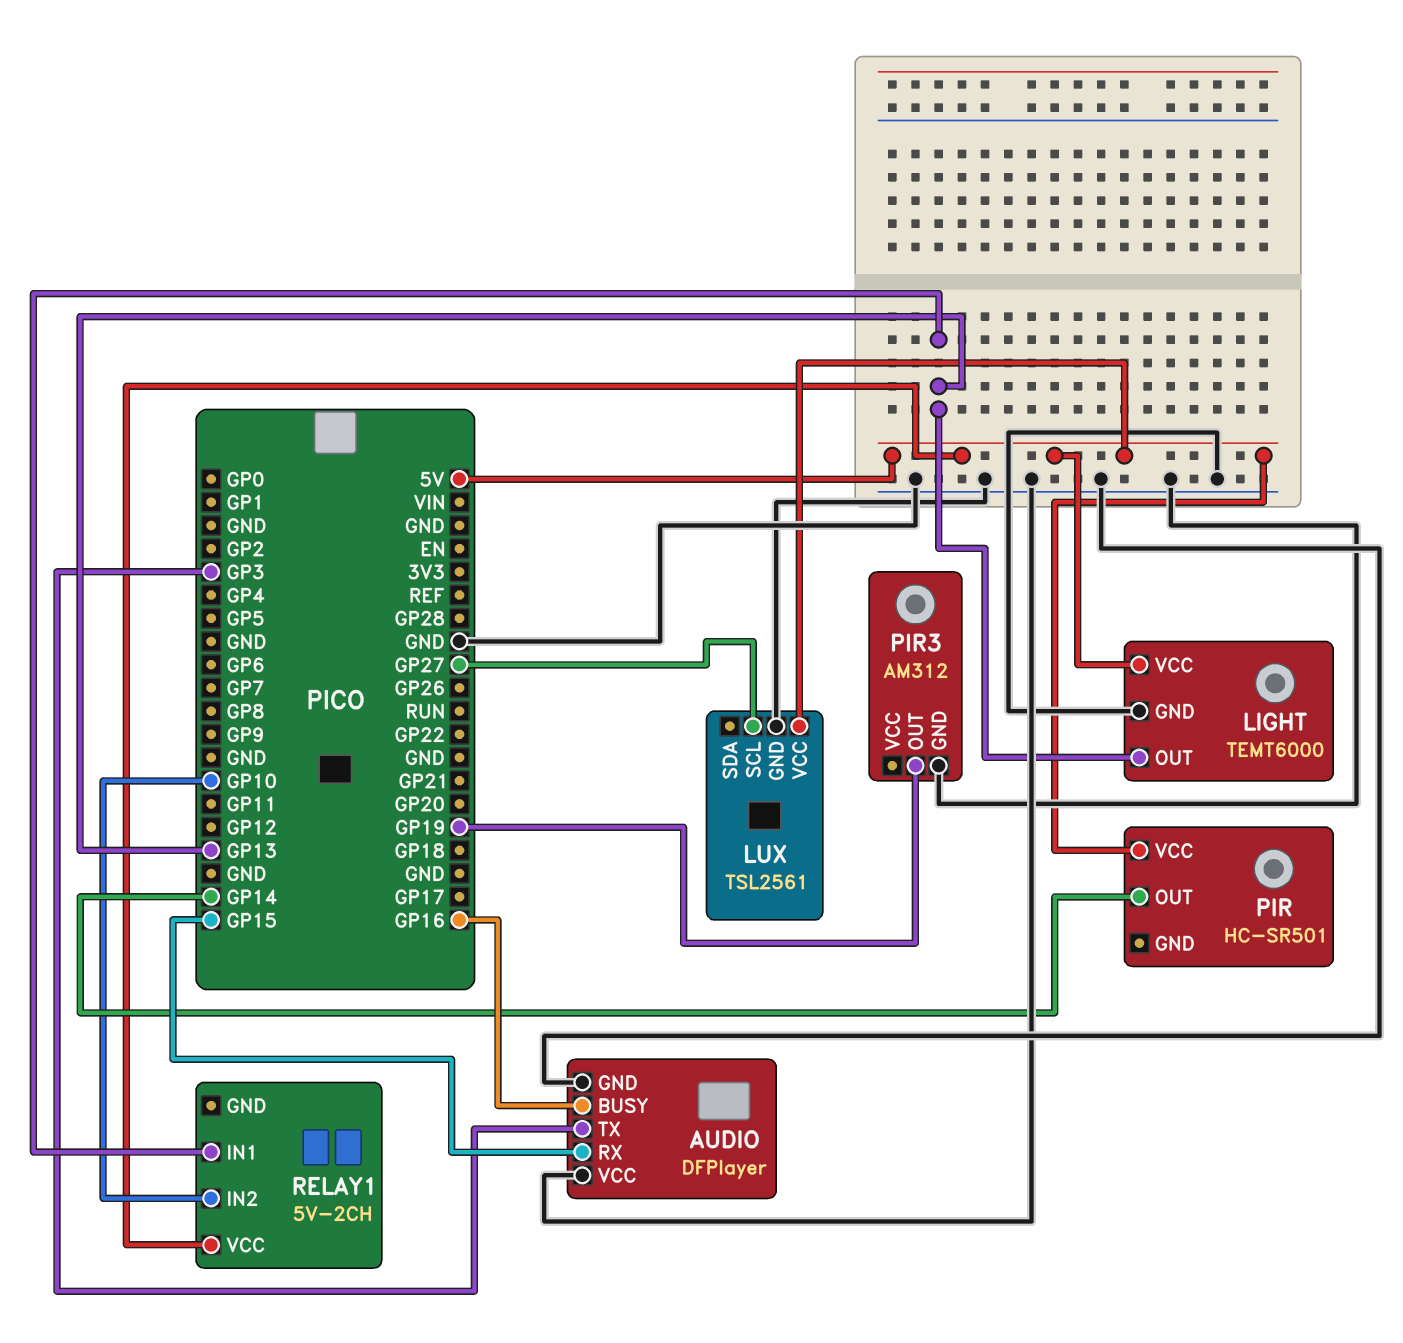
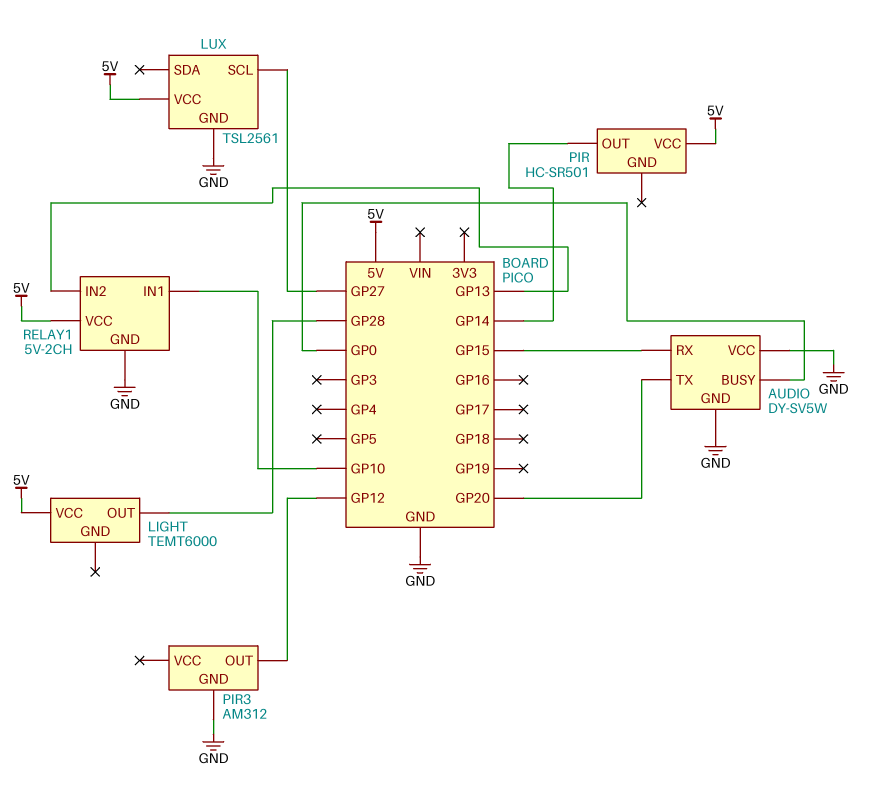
AUDIO: DFPlayer -> DY-SV5W
AUDIO pin BUSY: GP16 -> GP0
AUDIO pin TX: GP3 -> GP20
LIGHT pin GND: GND -> none
LIGHT pin OUT: GP13 -> GP28
PIR3 pin OUT: GP19 -> GP12
RELAY1 pin GND: none -> GND
RELAY1 pin IN1: GP13 -> GP10
RELAY1 pin IN2: GP10 -> GP13

